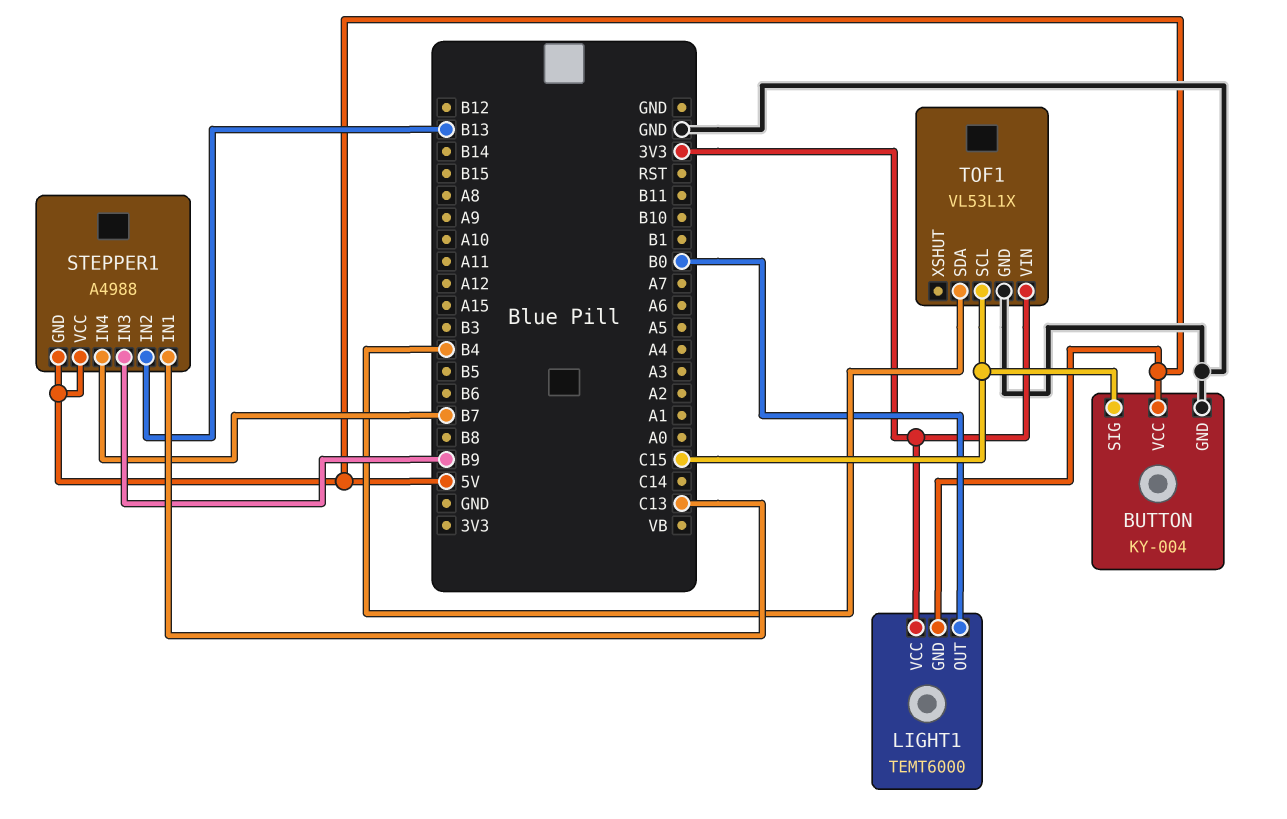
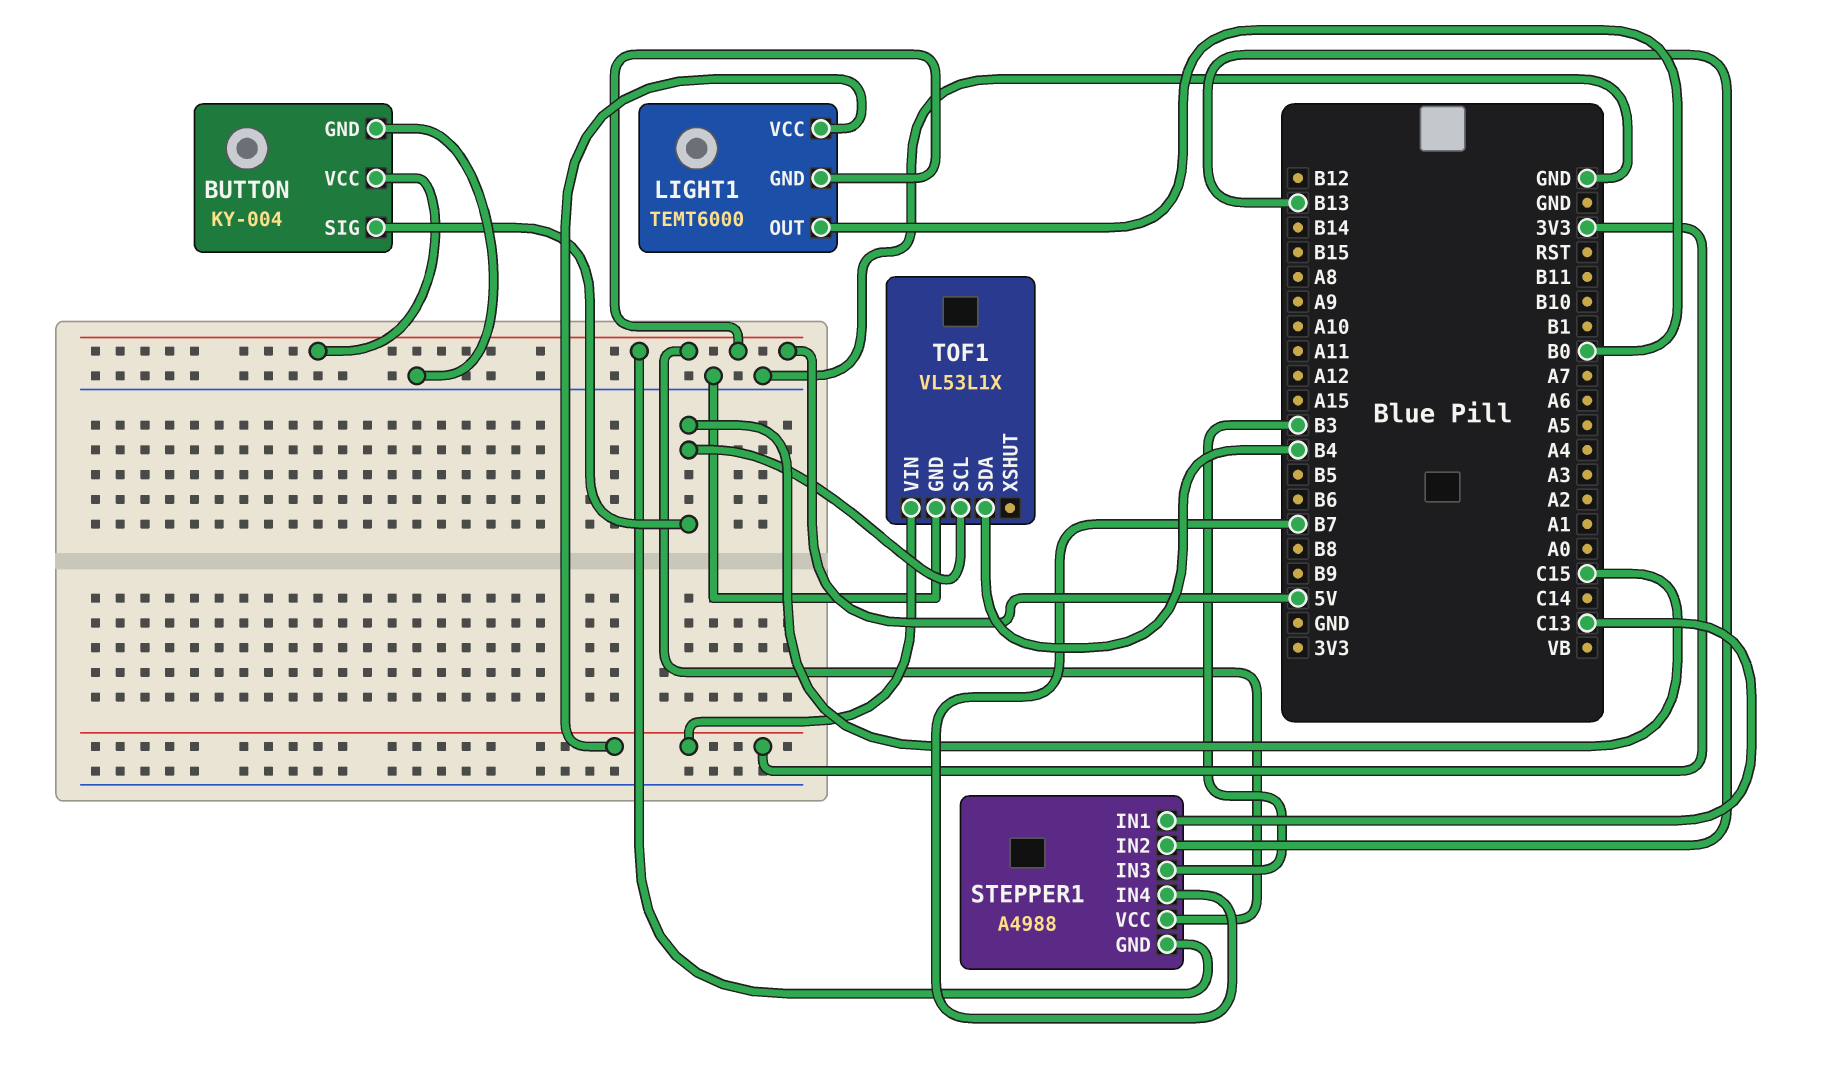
STEPPER1 pin IN3: B9 -> B3

